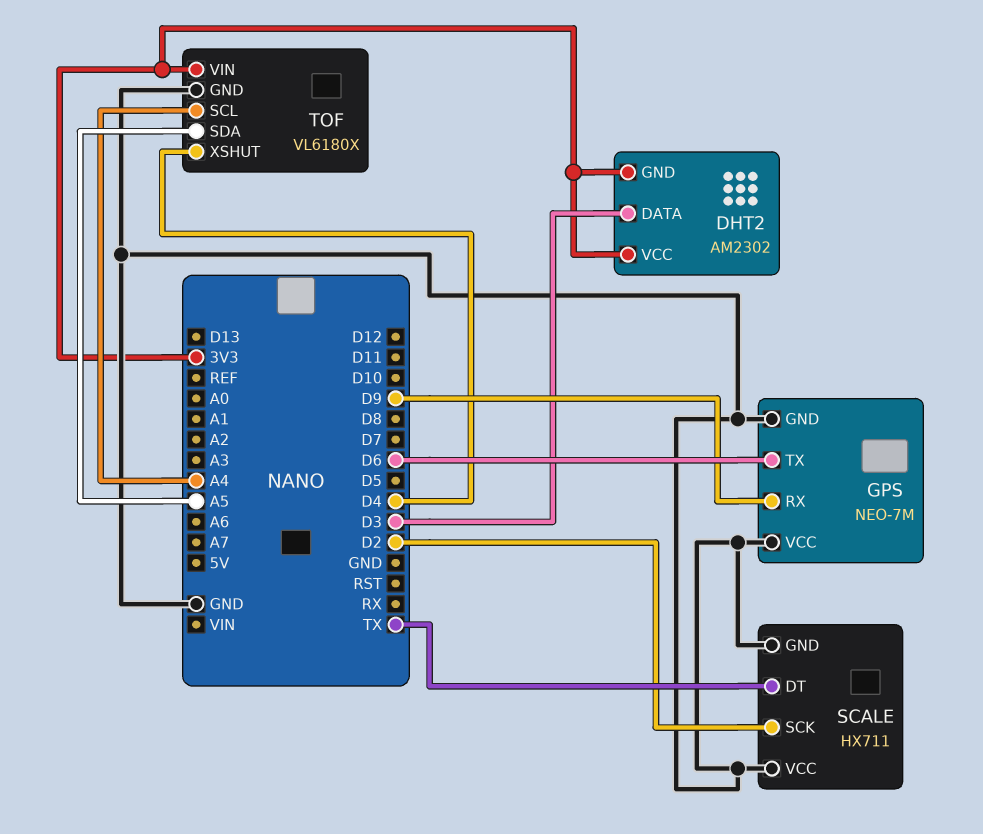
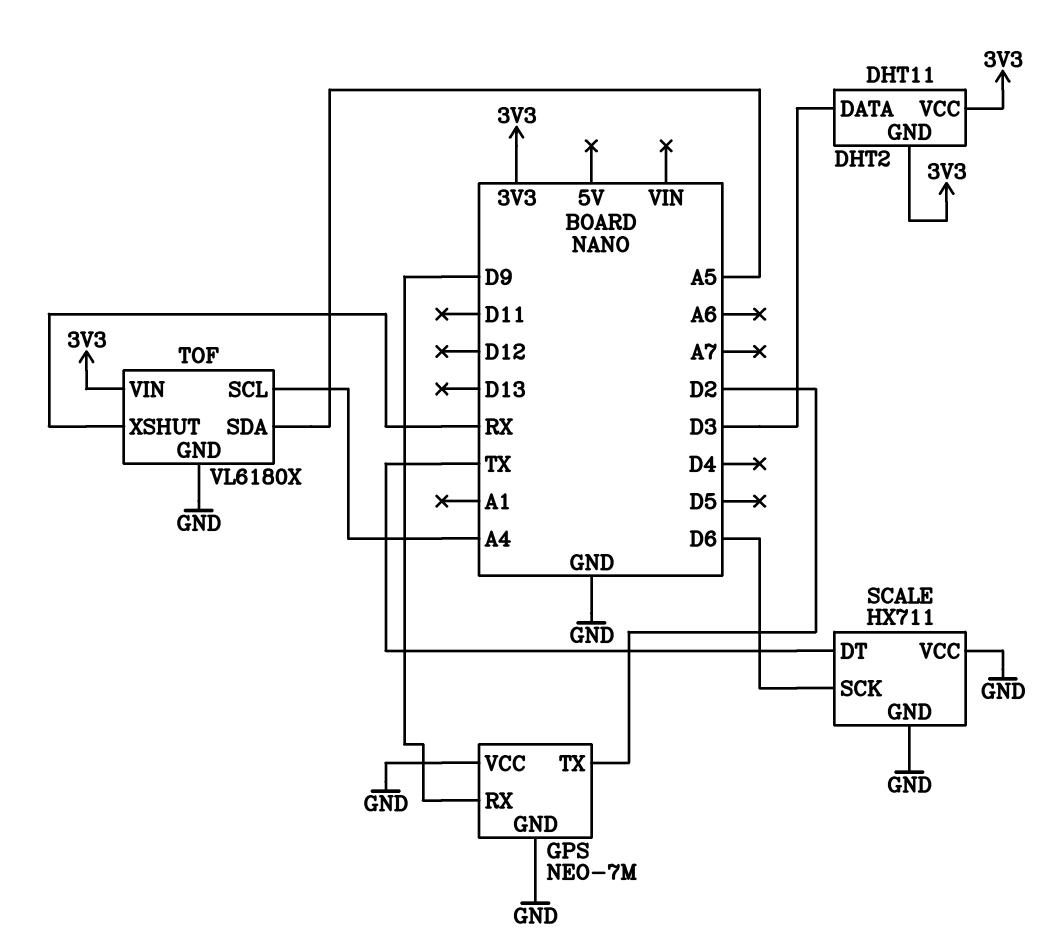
DHT2: AM2302 -> DHT11
GPS pin TX: D6 -> D2
SCALE pin SCK: D2 -> D6
TOF pin XSHUT: D4 -> RX

